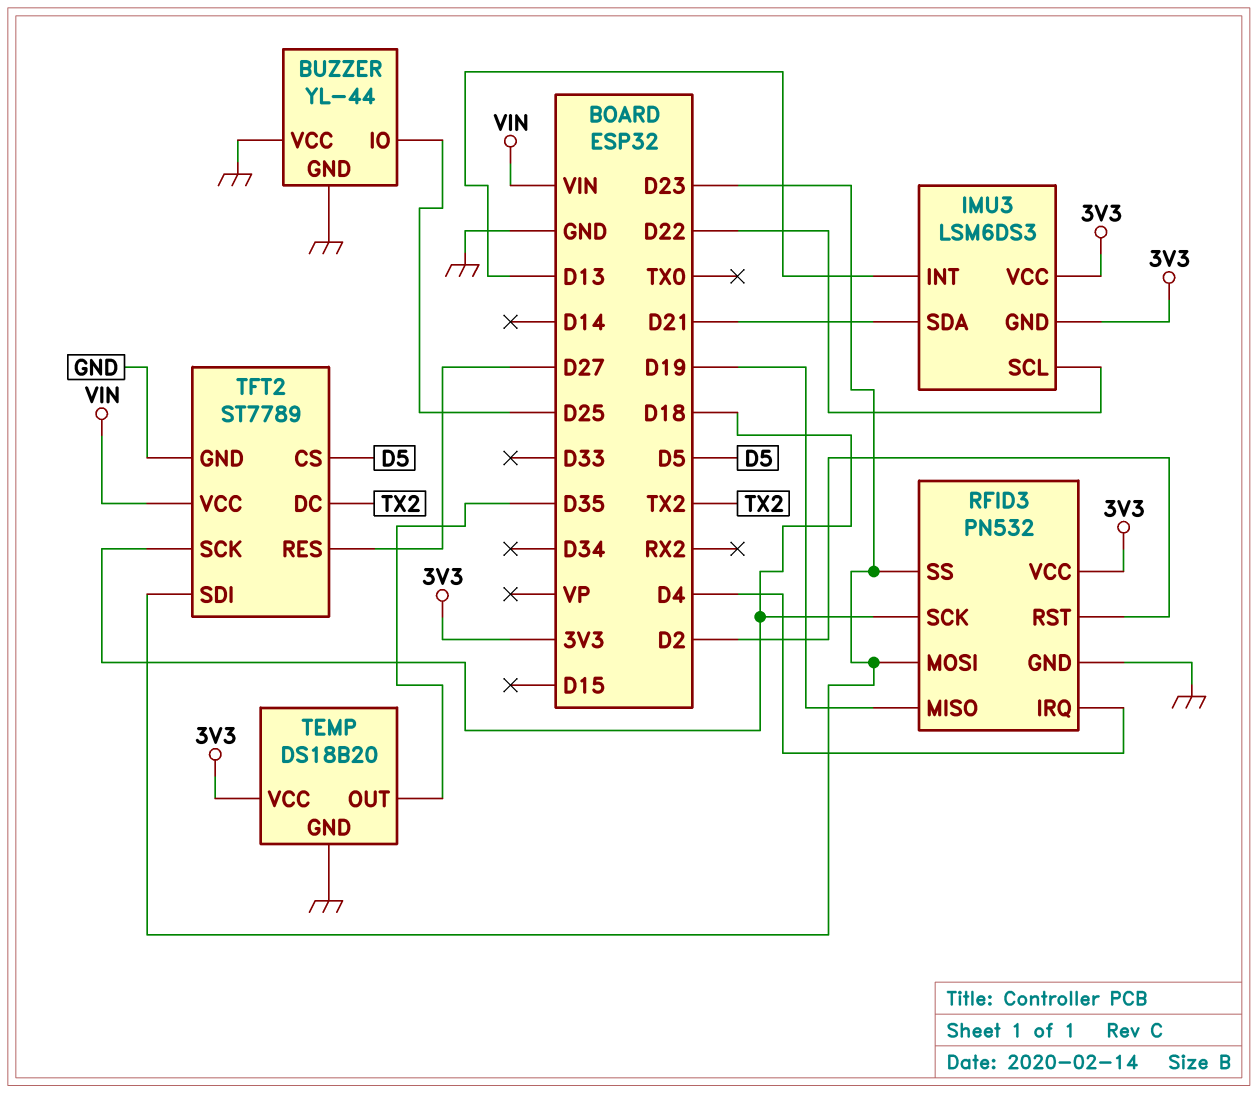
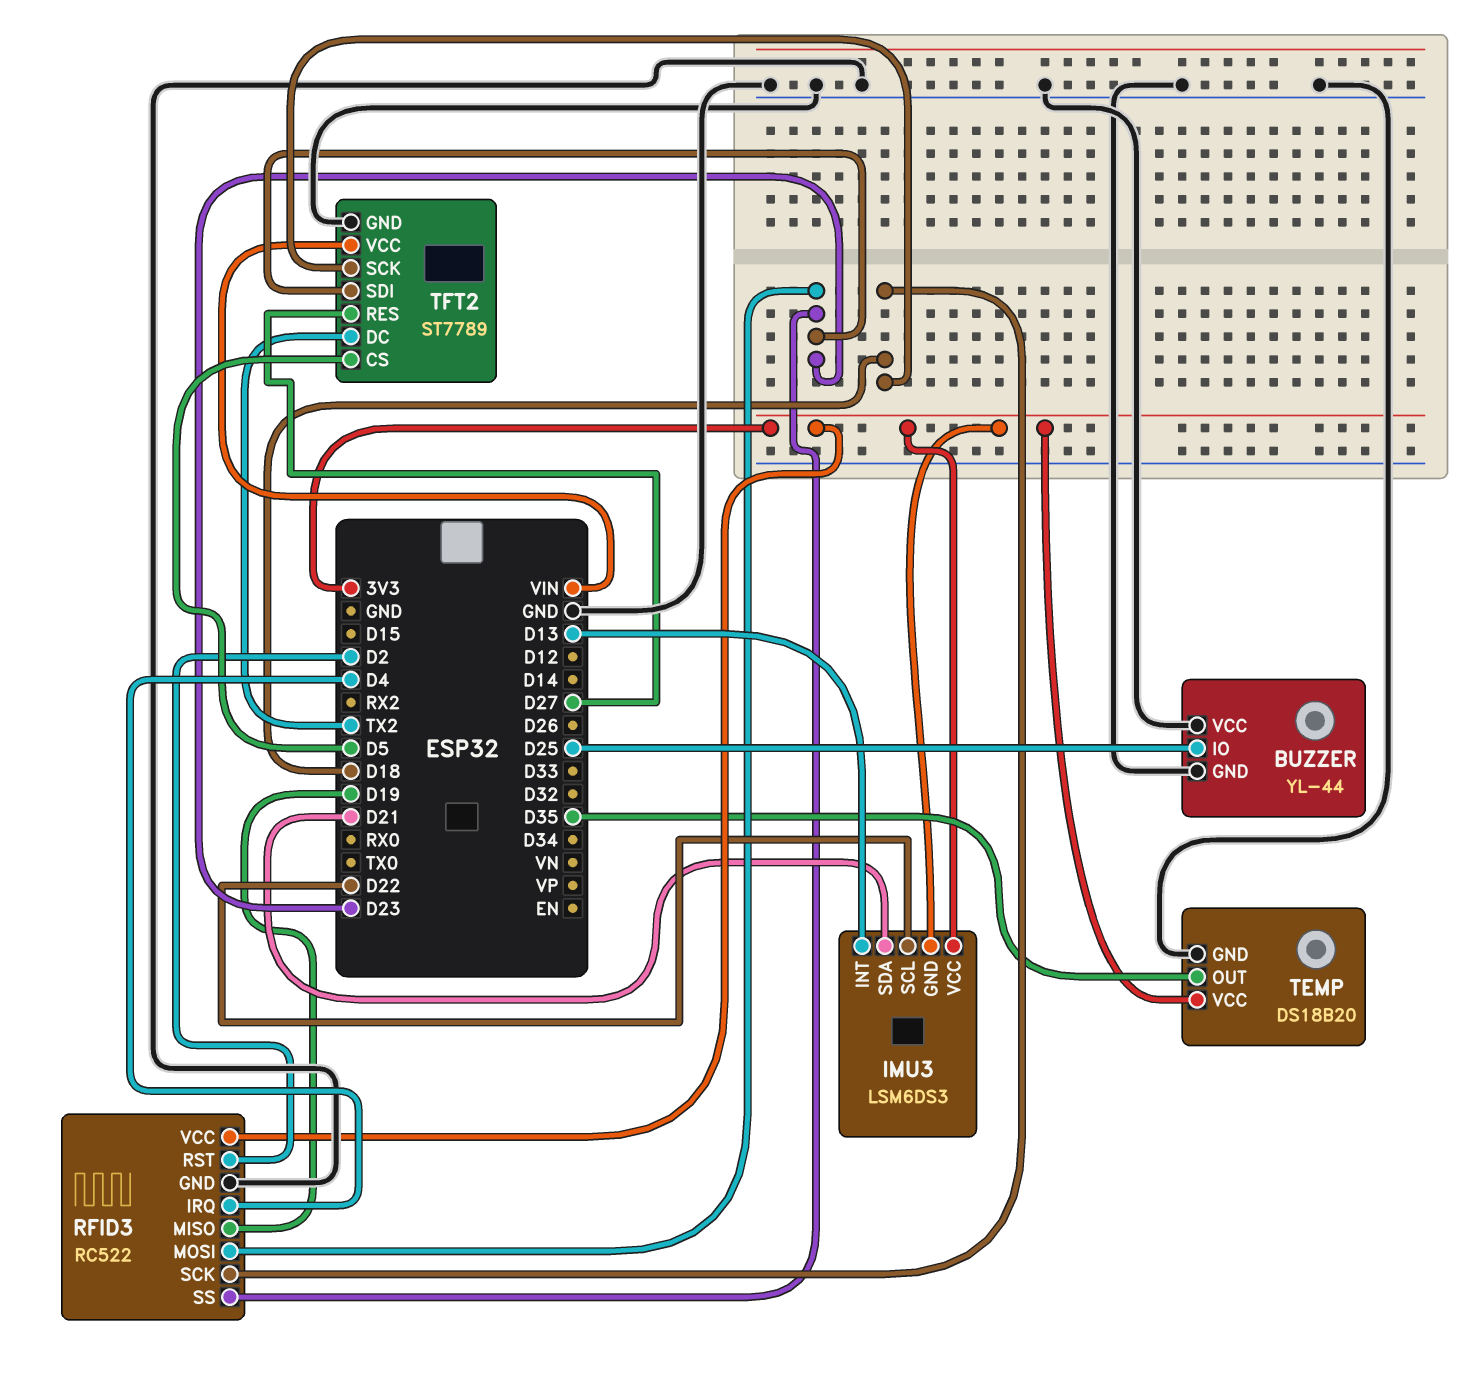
RFID3: PN532 -> RC522

